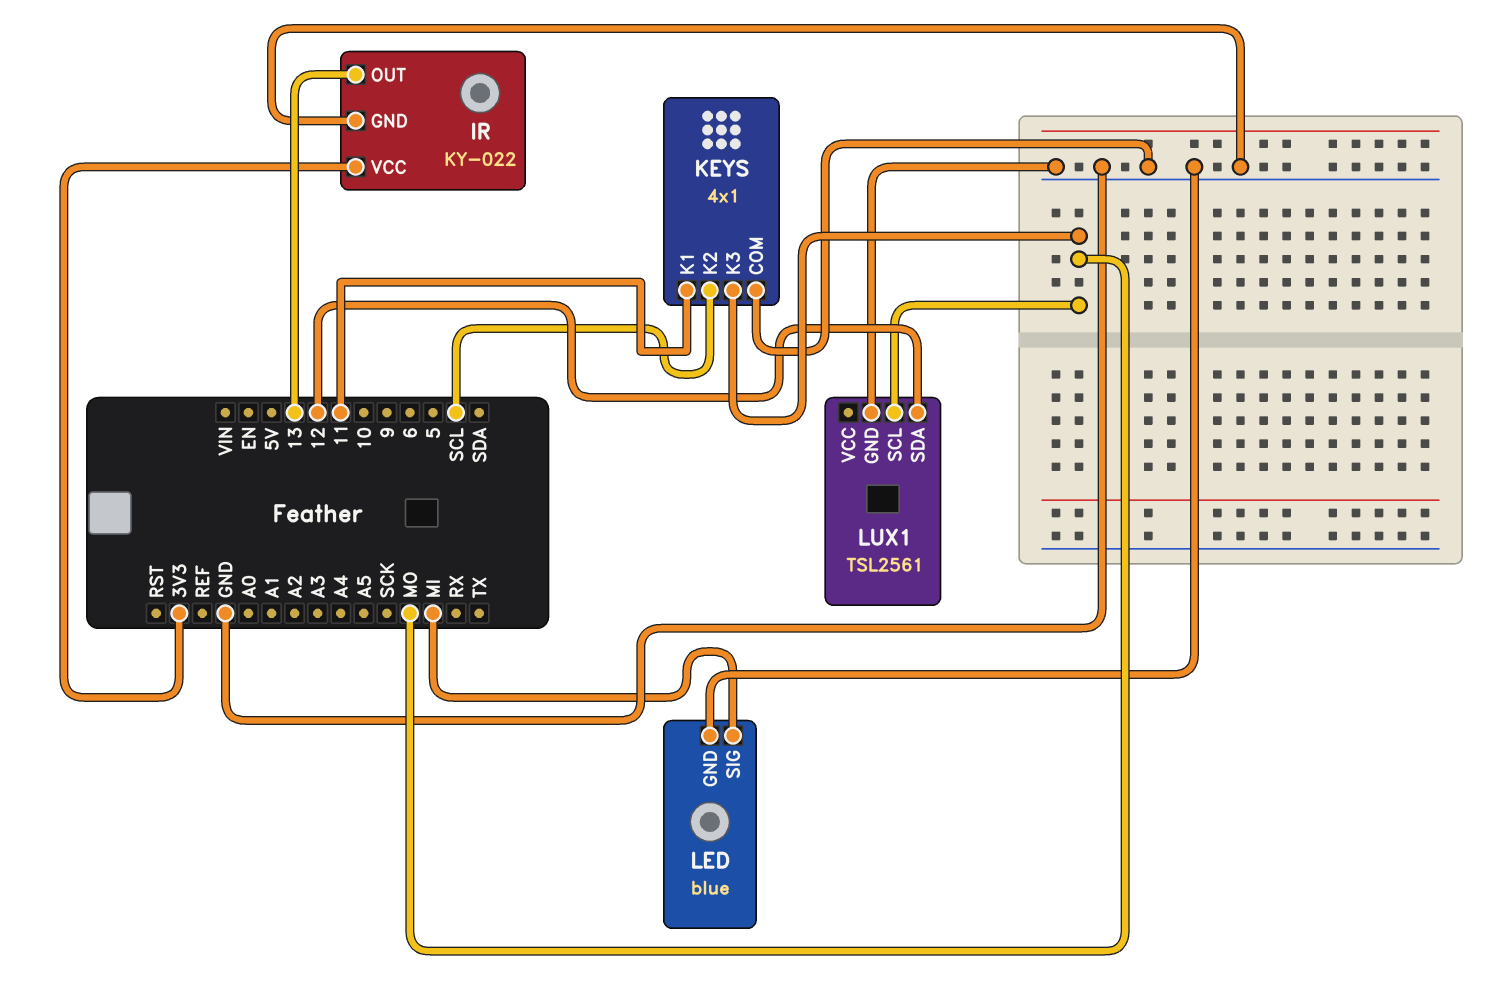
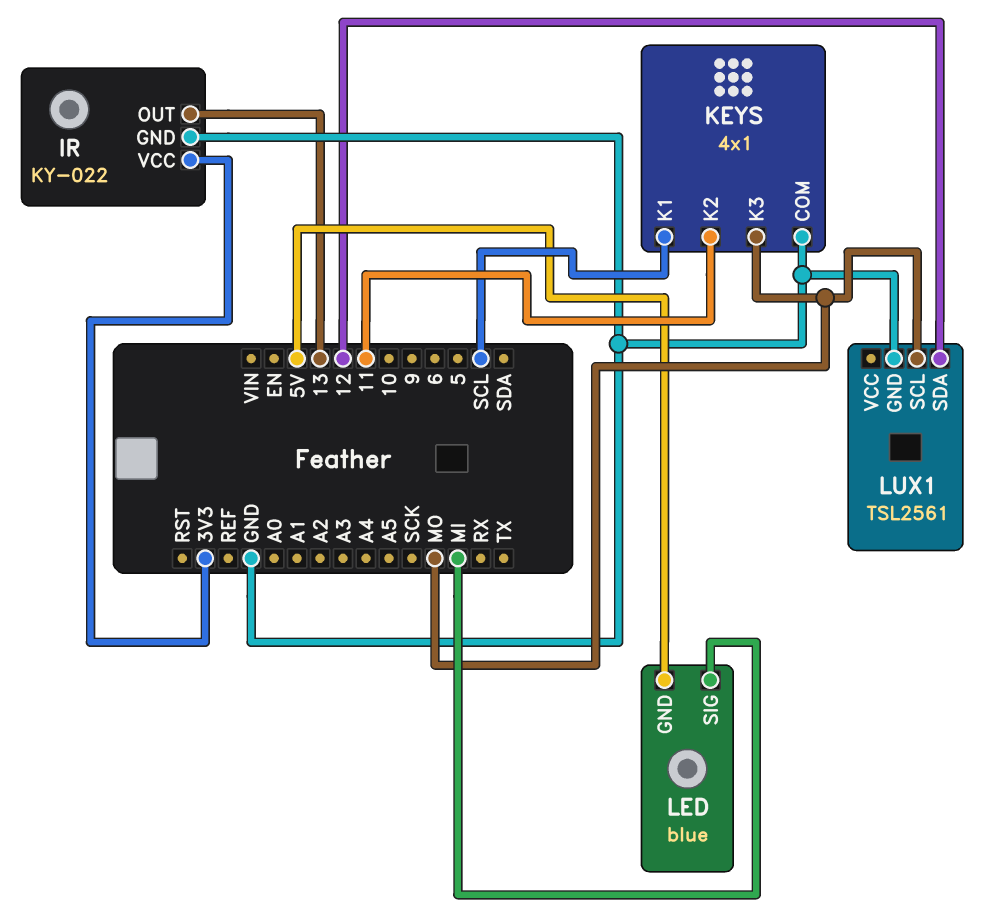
KEYS pin K1: 11 -> SCL
KEYS pin K2: SCL -> 11
LED pin GND: GND -> 5V

